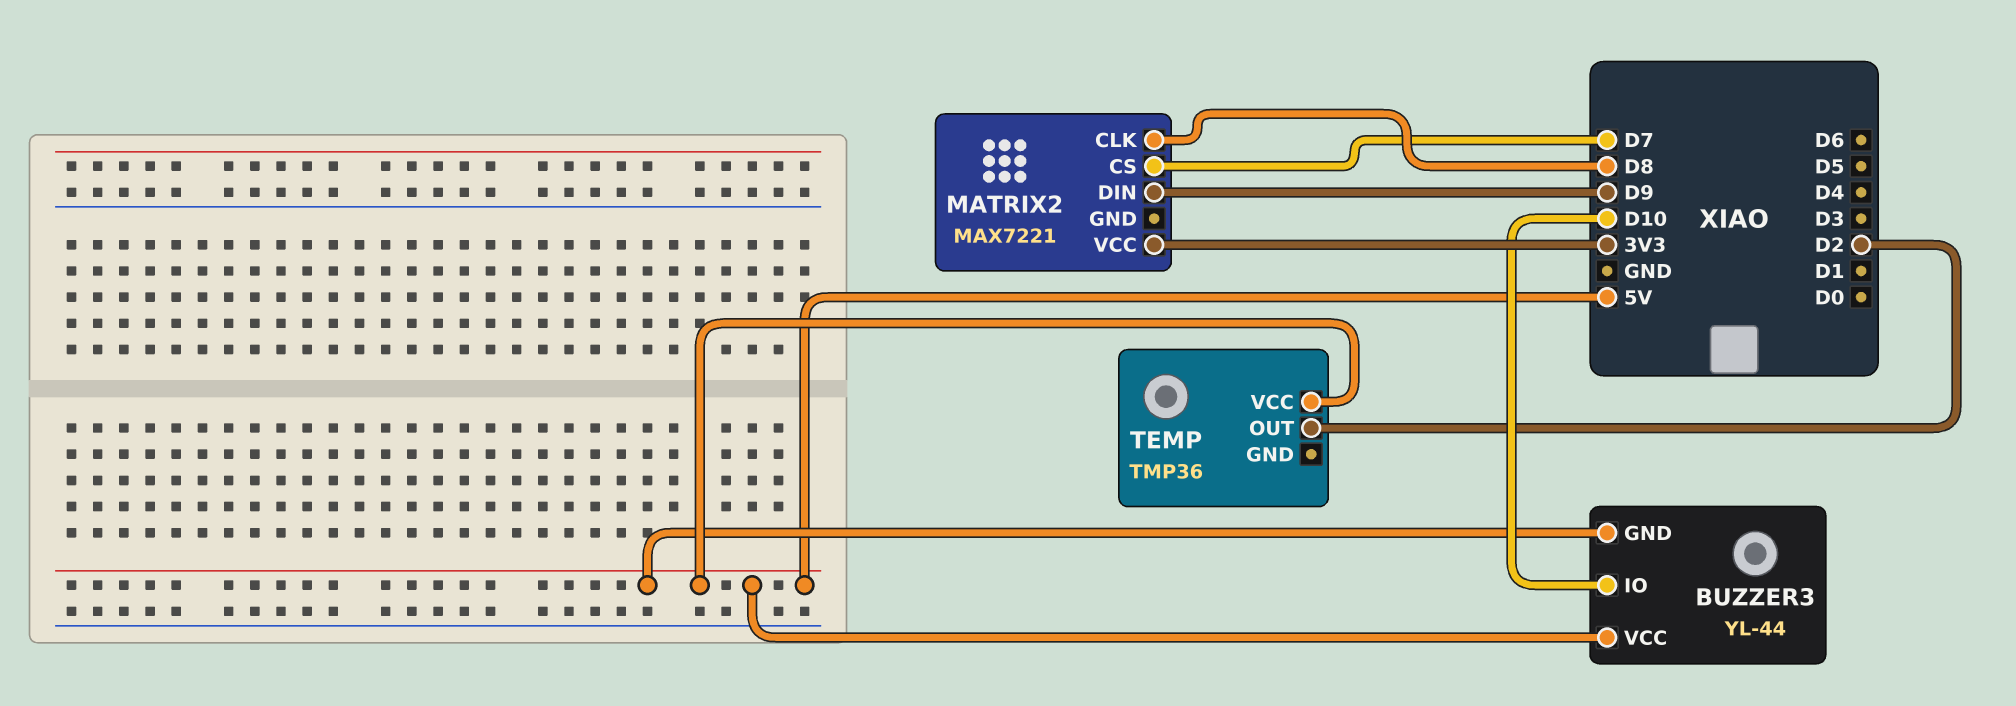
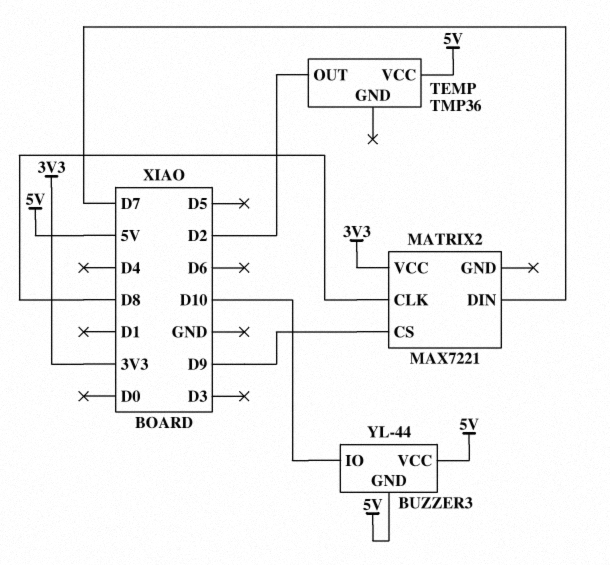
MATRIX2 pin CS: D7 -> D9
MATRIX2 pin DIN: D9 -> D7

